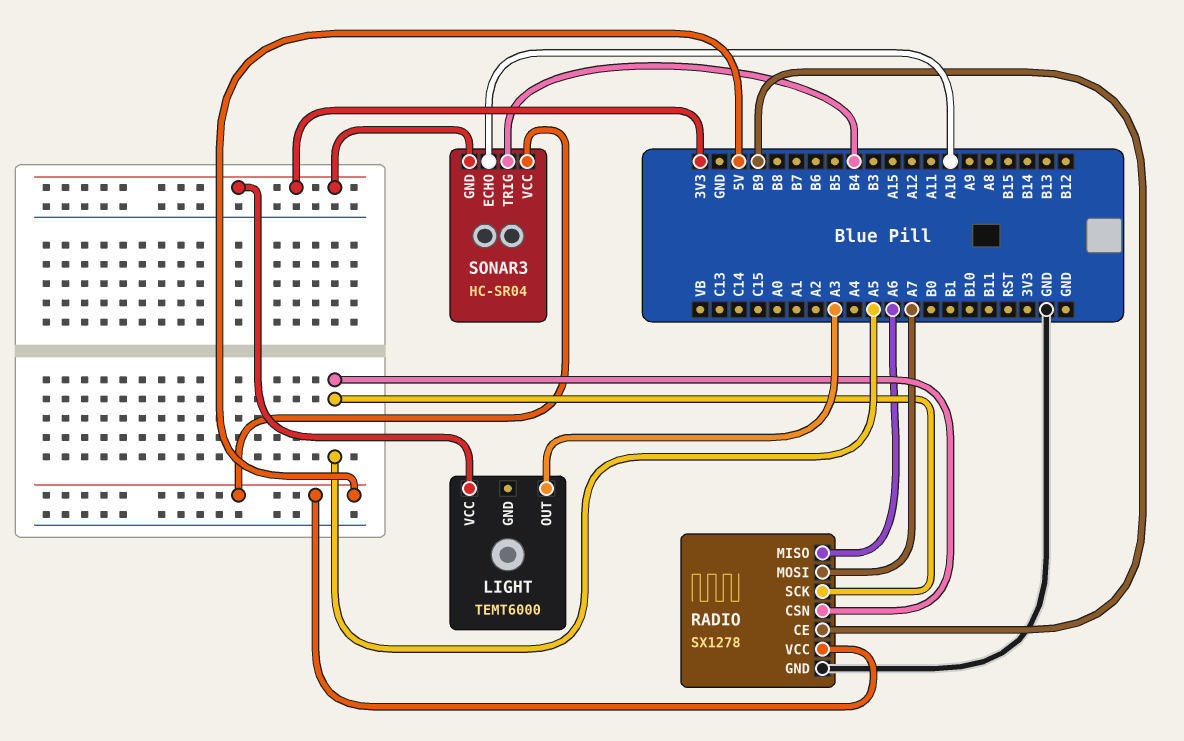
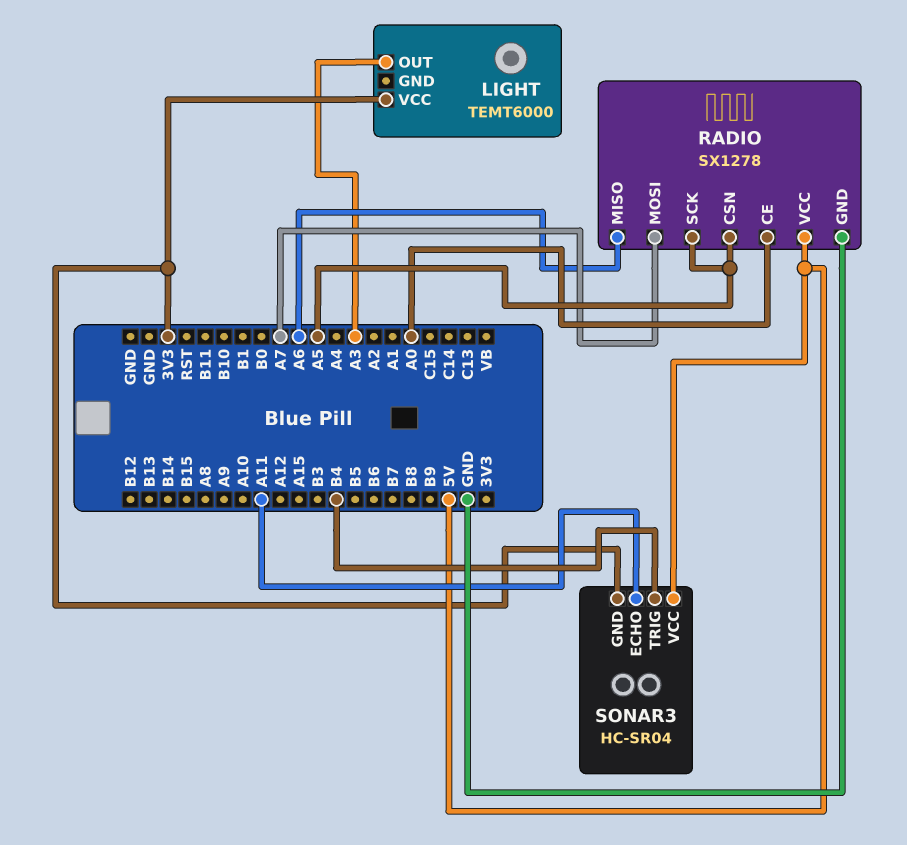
RADIO pin CE: B9 -> A0
SONAR3 pin ECHO: A10 -> A11

